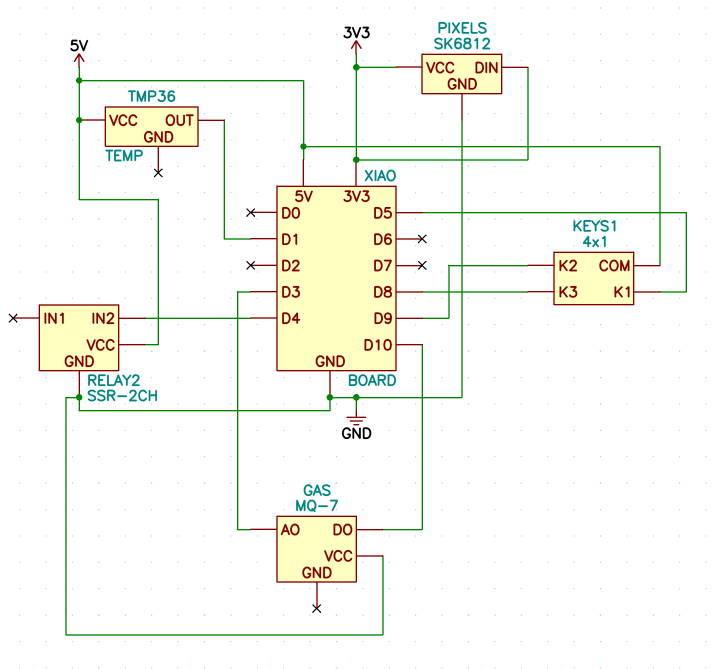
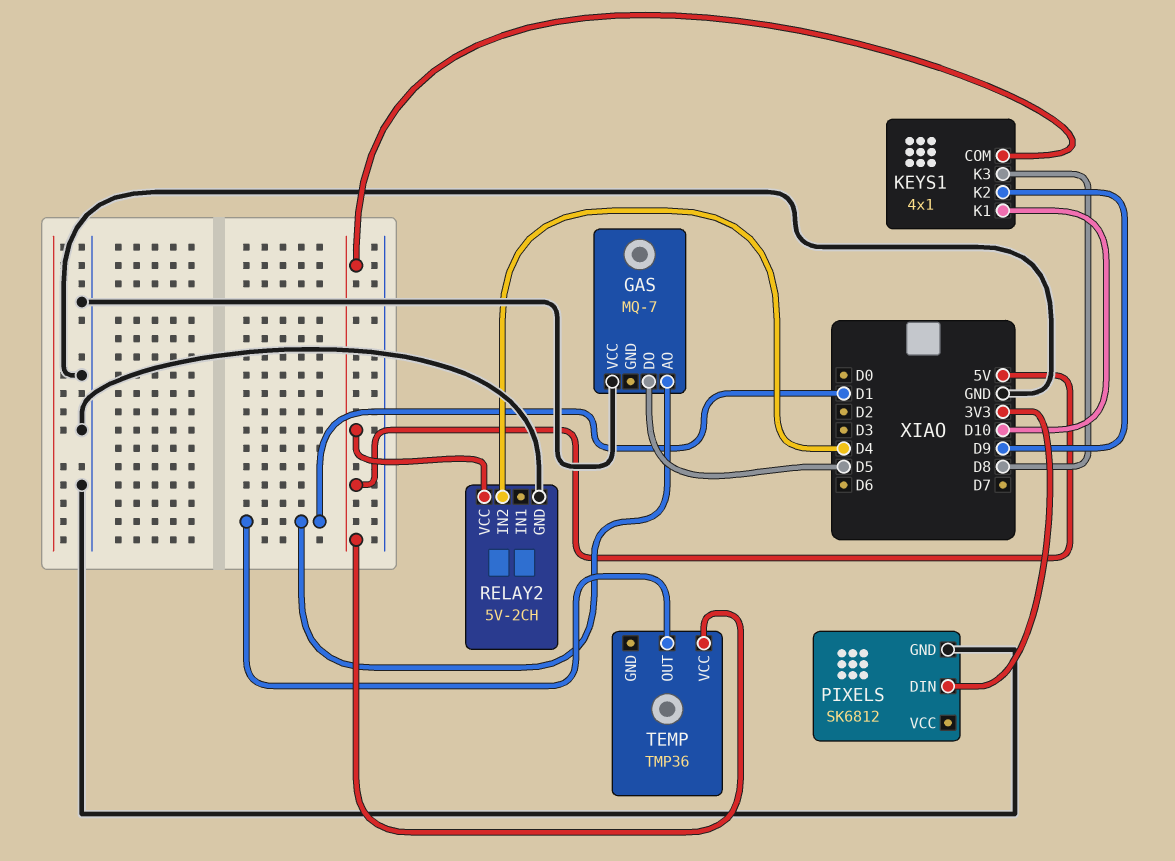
GAS pin AO: D3 -> D1
GAS pin DO: D10 -> D5
KEYS1 pin K1: D5 -> D10
PIXELS pin VCC: 3V3 -> none
RELAY2: SSR-2CH -> 5V-2CH

